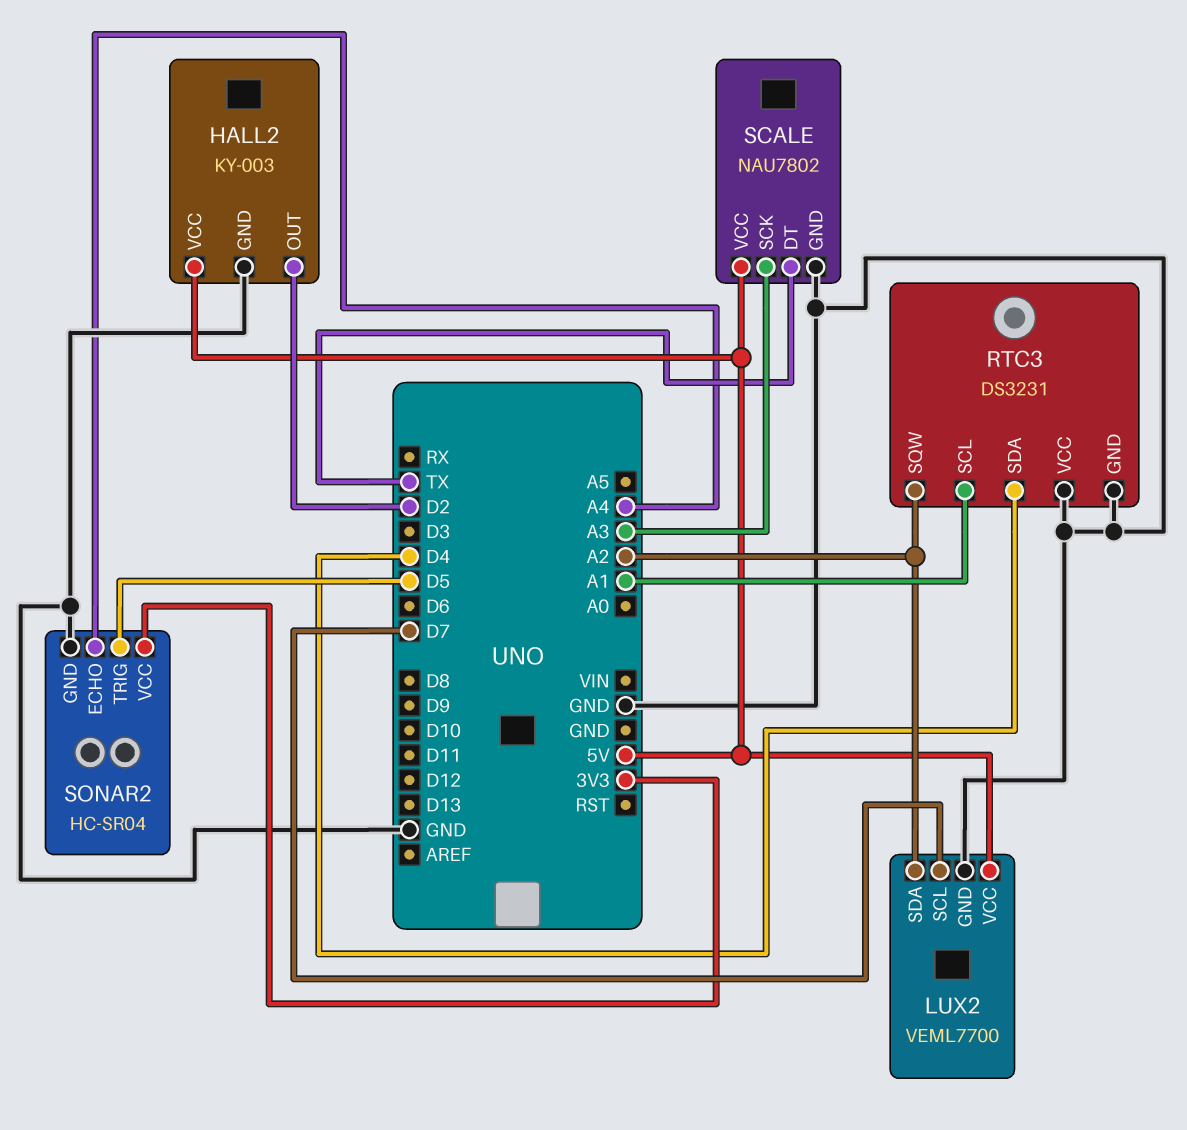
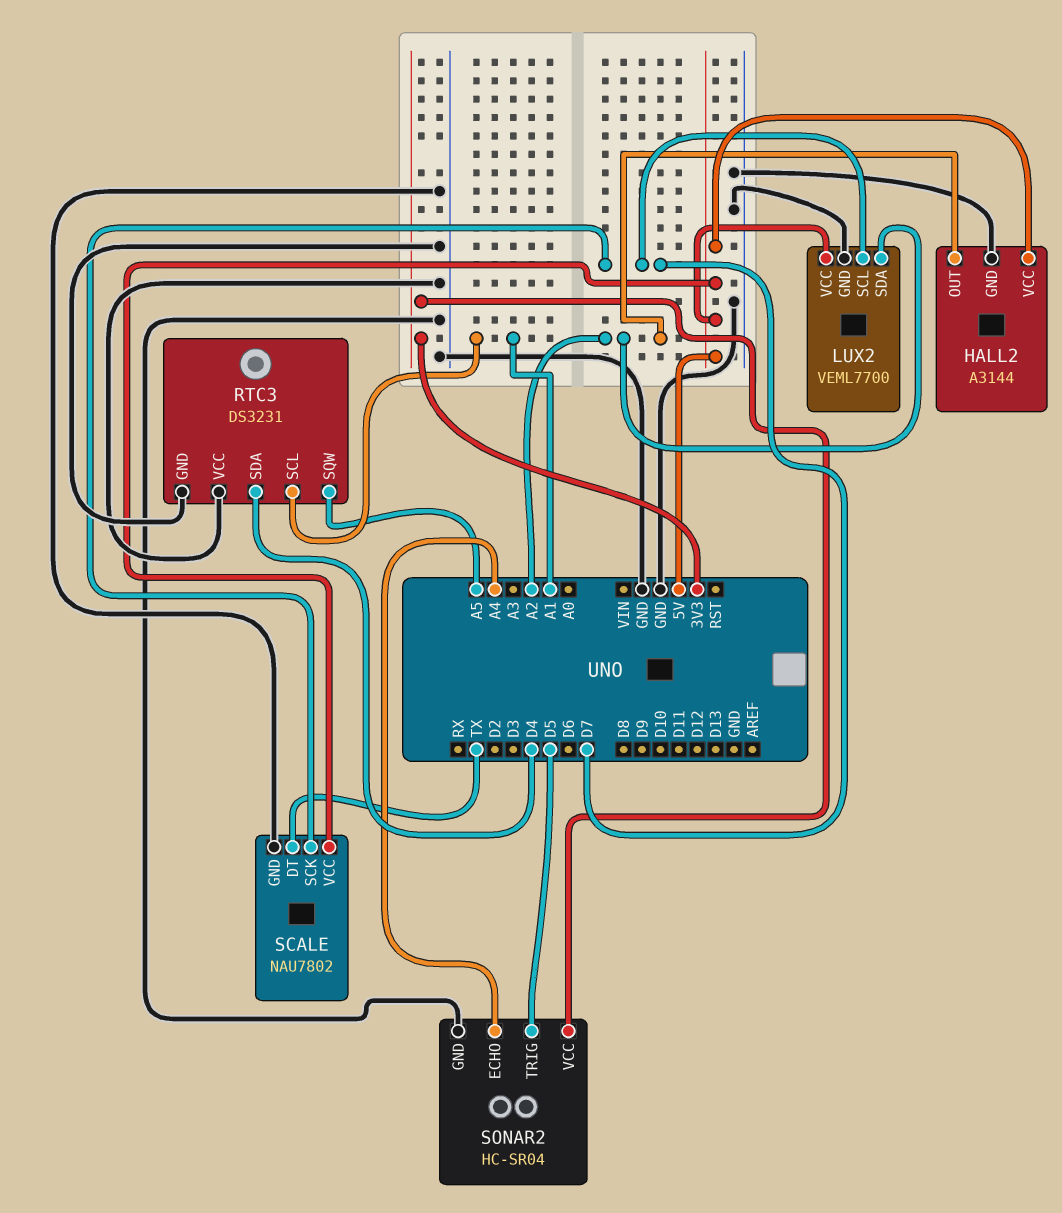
HALL2: KY-003 -> A3144
HALL2 pin OUT: D2 -> A2
RTC3 pin SQW: A2 -> A5
SCALE pin SCK: A3 -> D7

